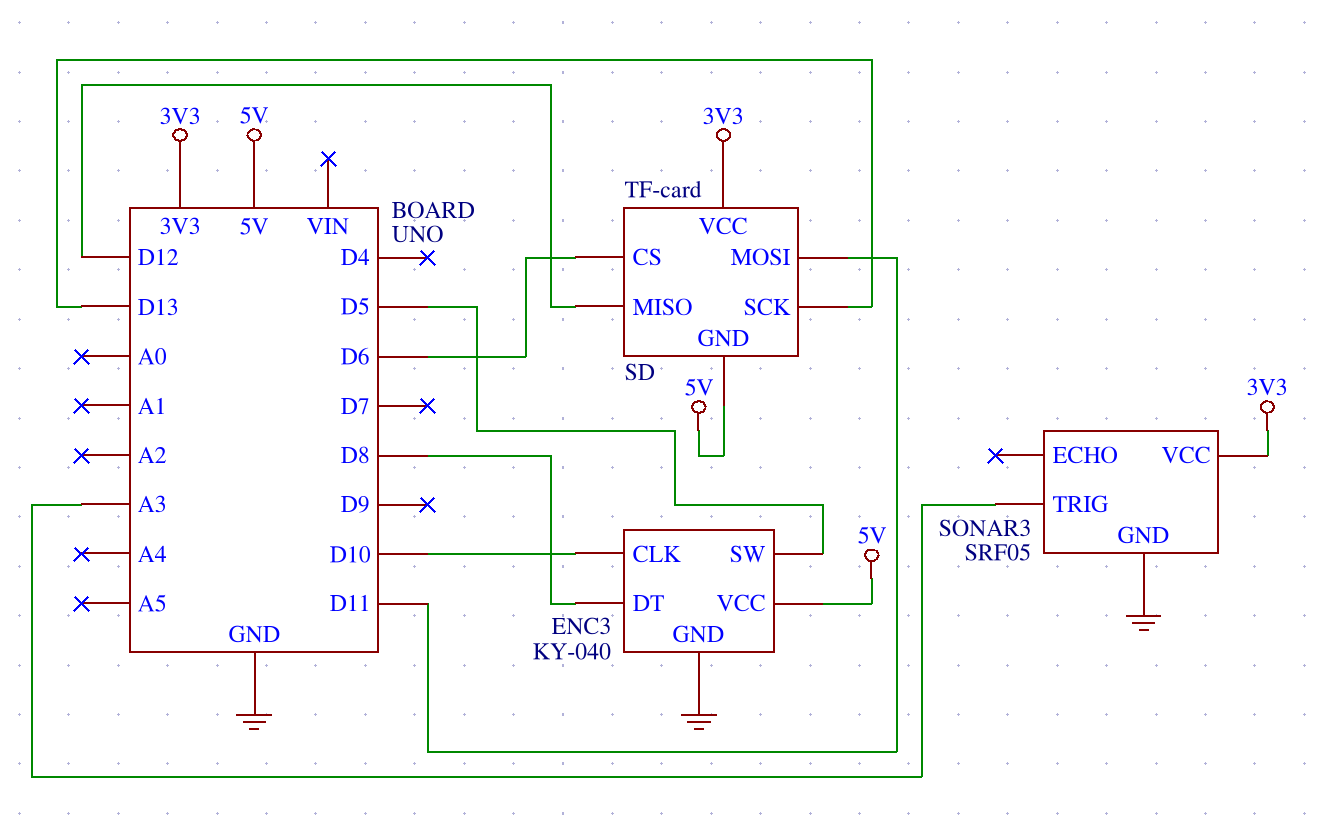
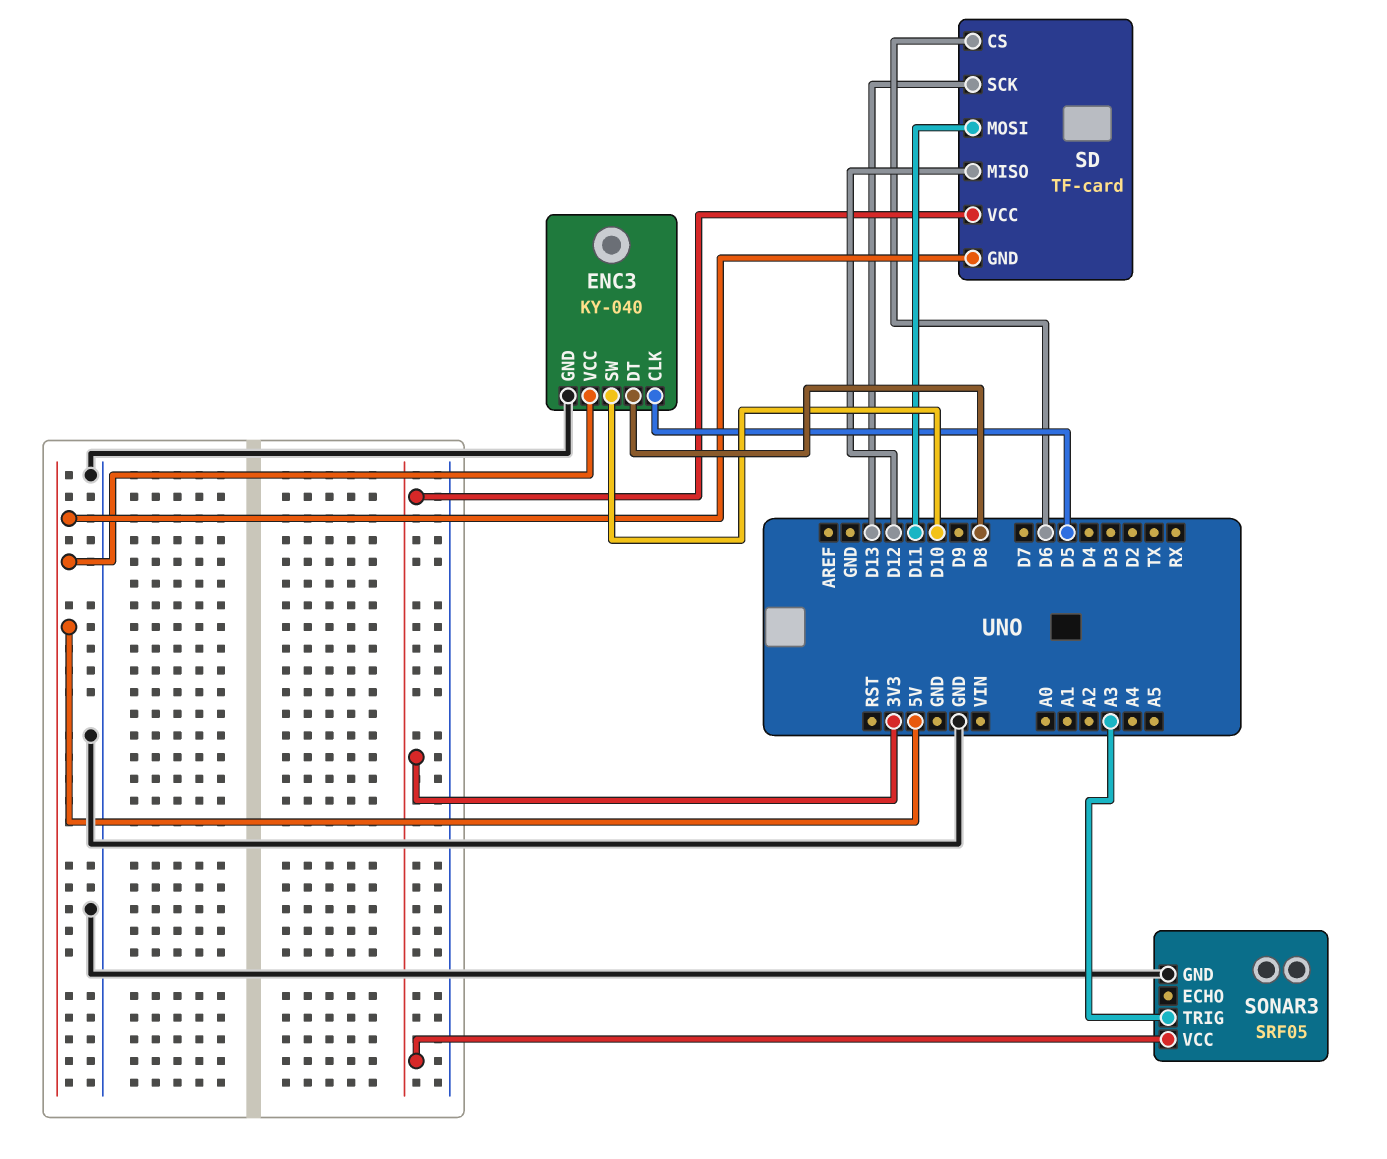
ENC3 pin CLK: D10 -> D5
ENC3 pin SW: D5 -> D10

